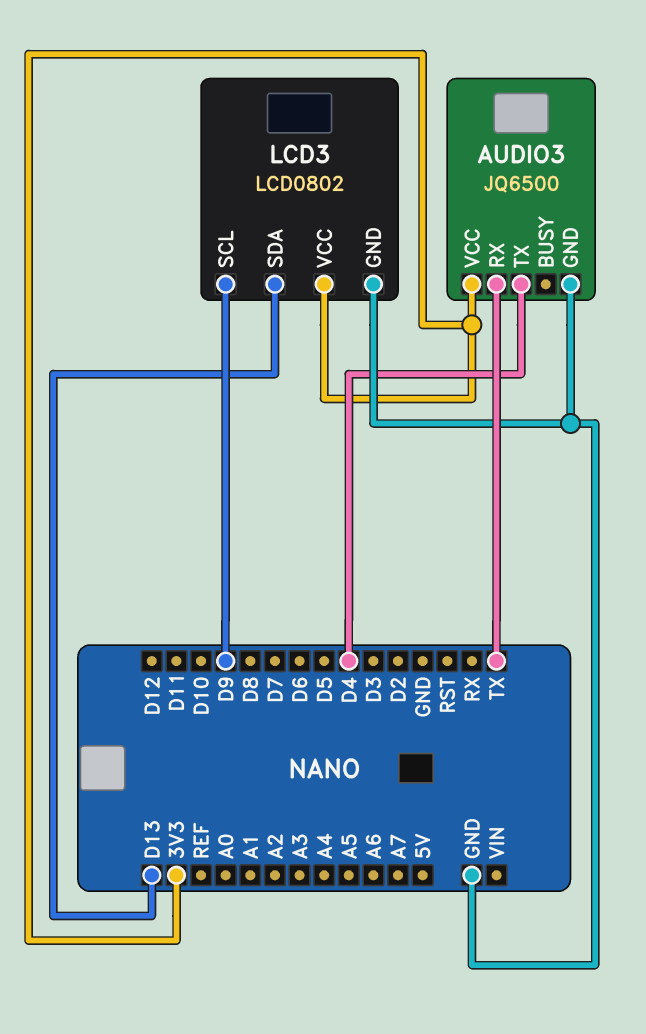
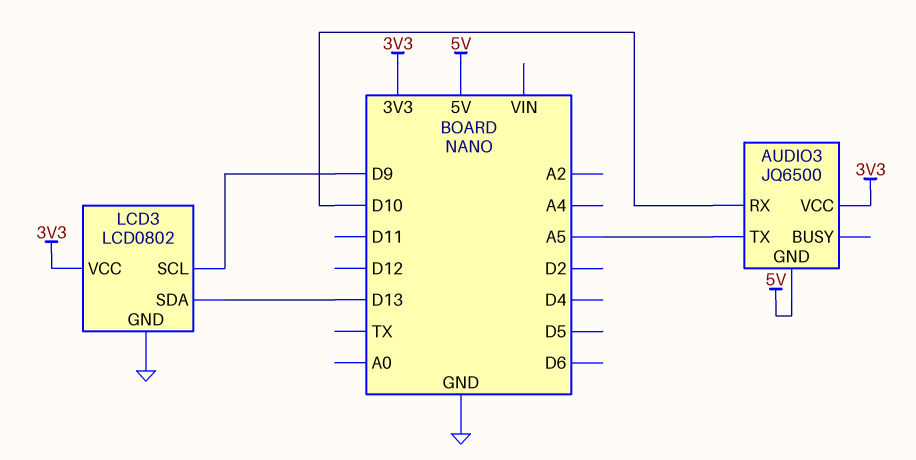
AUDIO3 pin GND: GND -> 5V
AUDIO3 pin RX: TX -> D10
AUDIO3 pin TX: D4 -> A5

